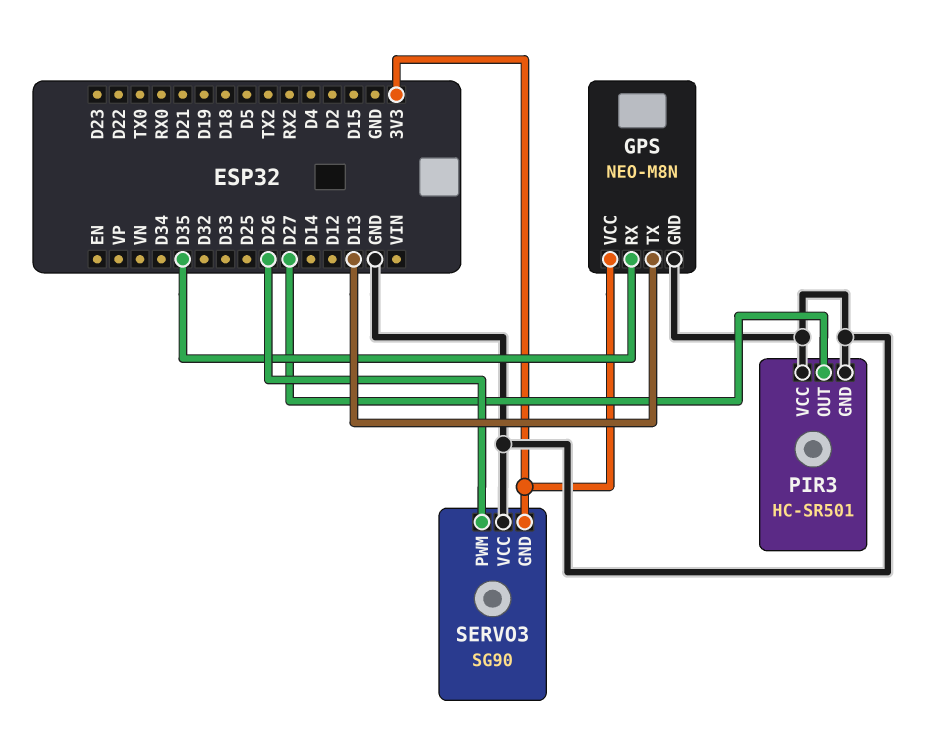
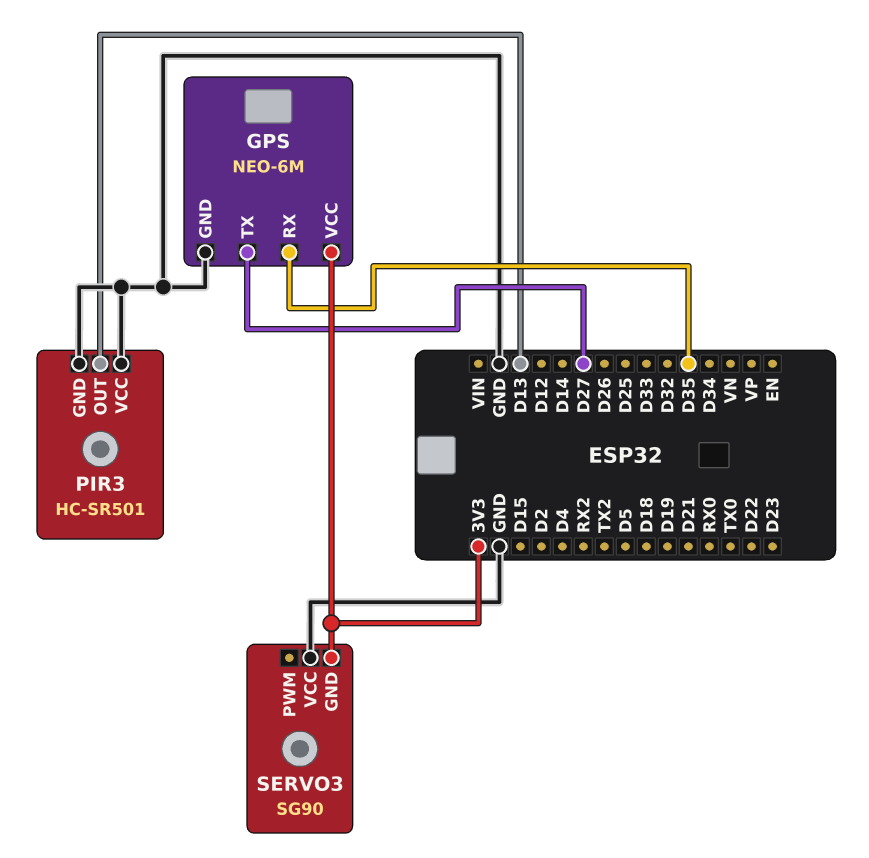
GPS: NEO-M8N -> NEO-6M
GPS pin TX: D13 -> D27
PIR3 pin OUT: D27 -> D13
SERVO3 pin PWM: D26 -> none

